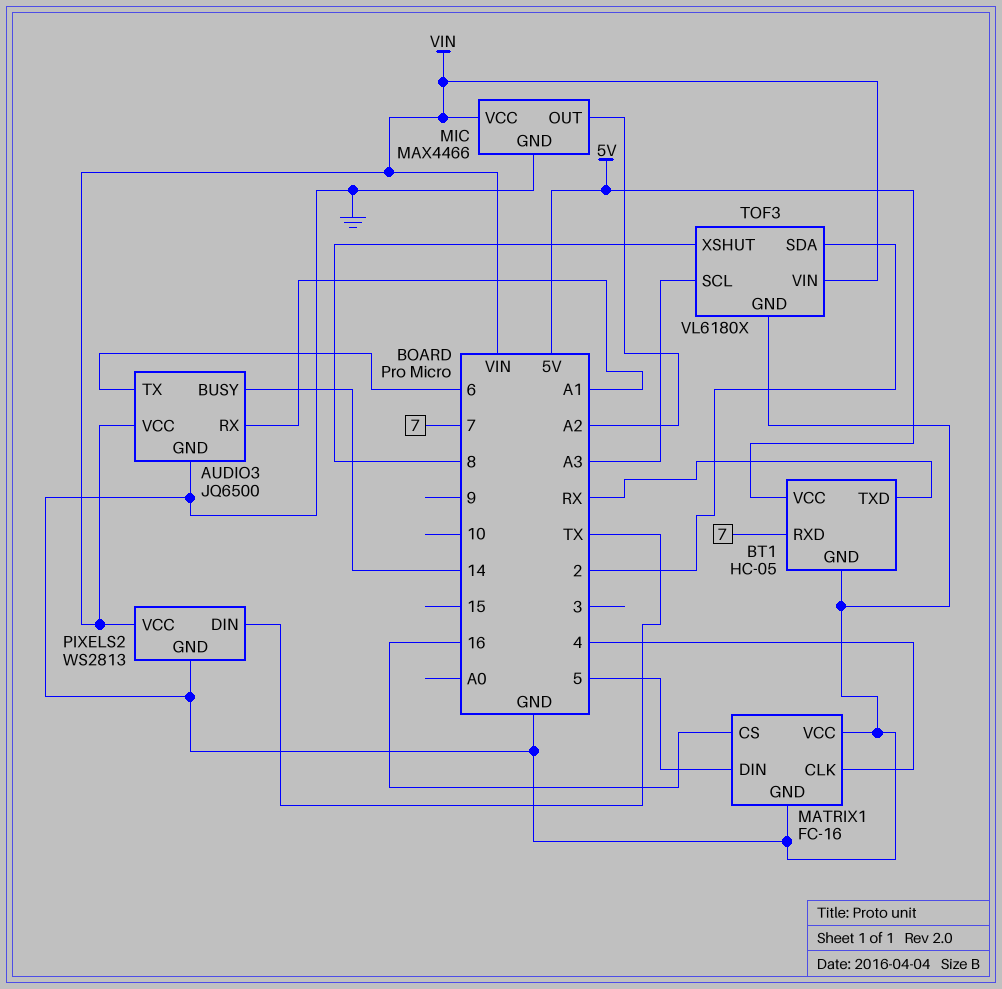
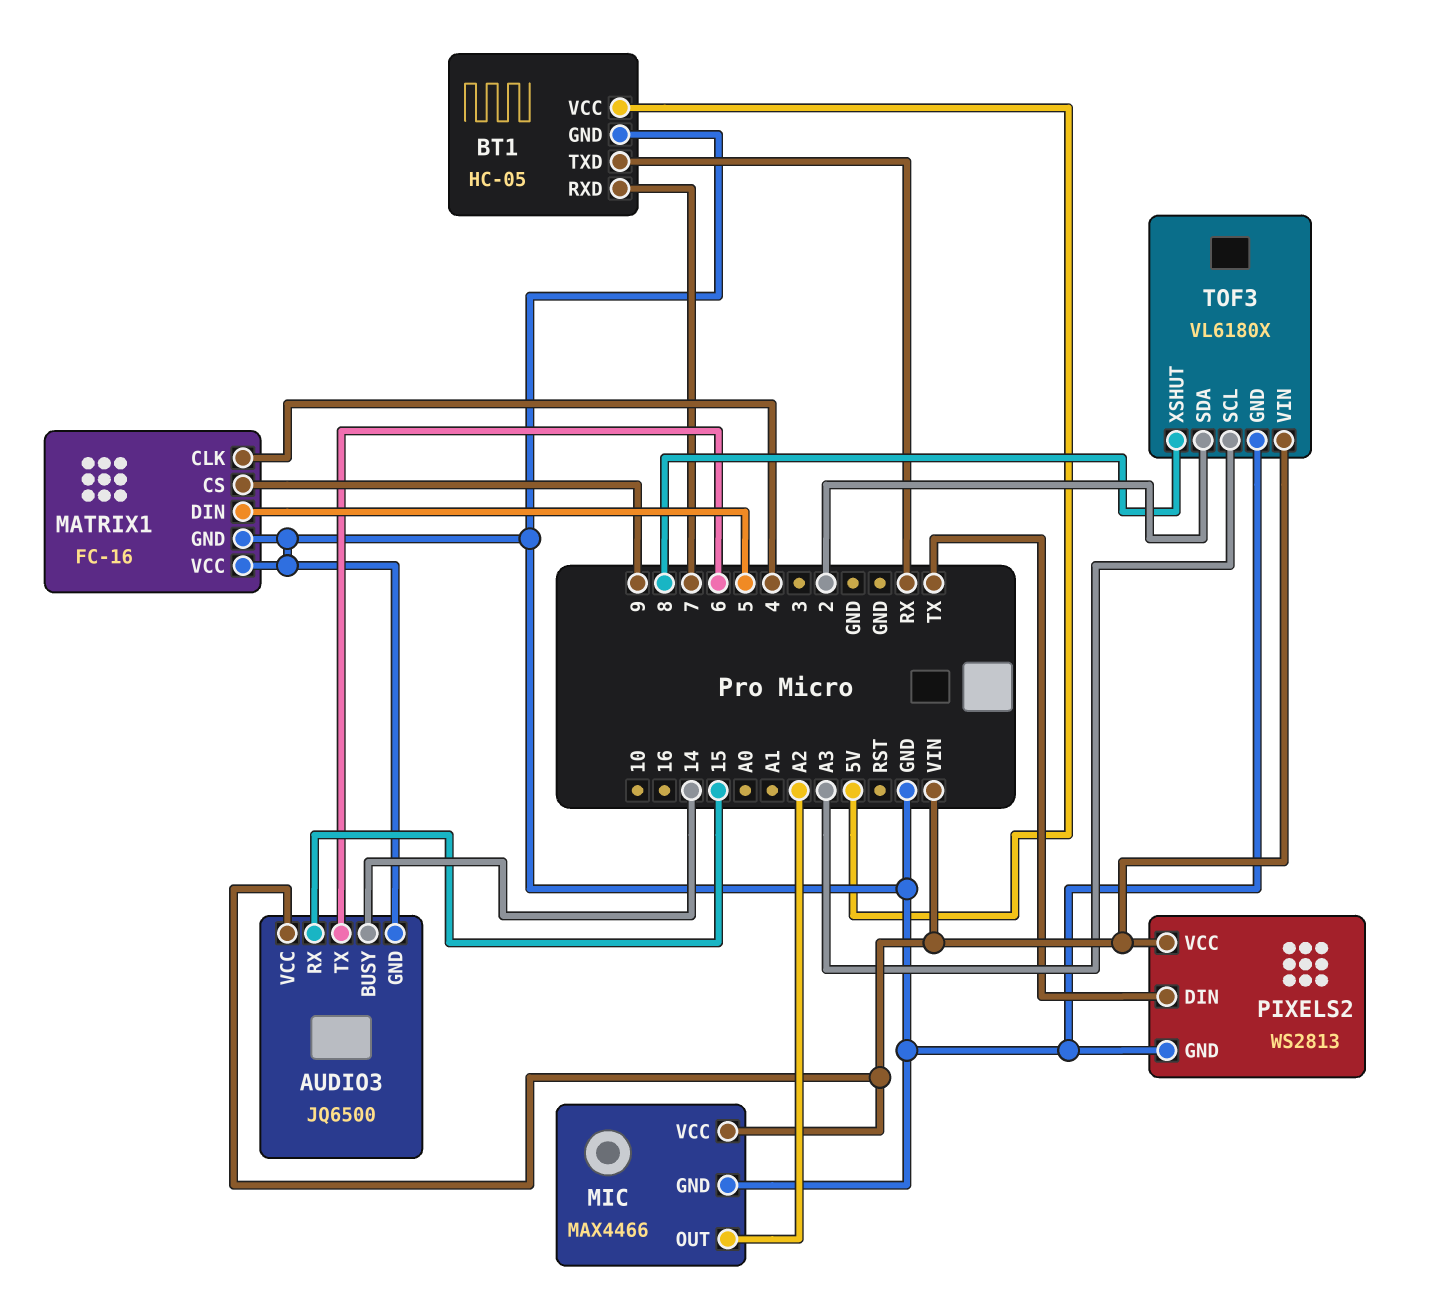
AUDIO3 pin RX: A1 -> 15
MATRIX1 pin CS: 16 -> 9

